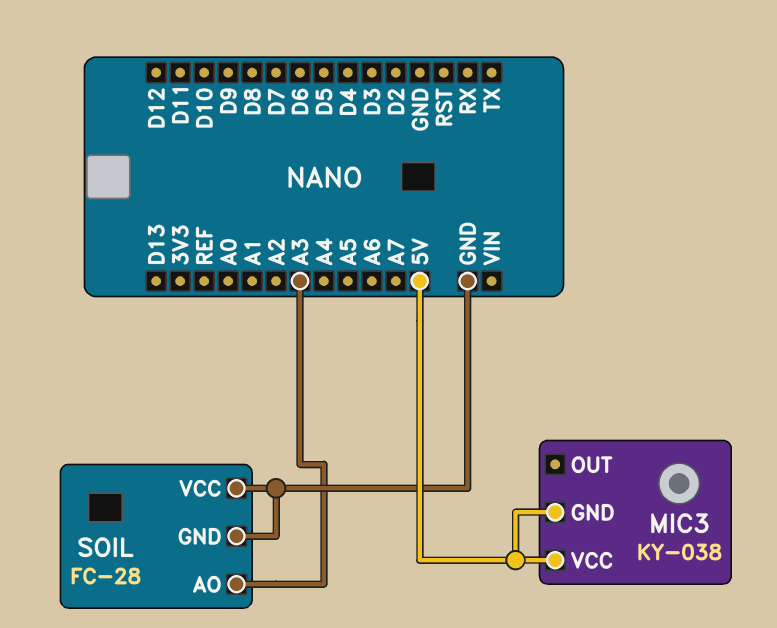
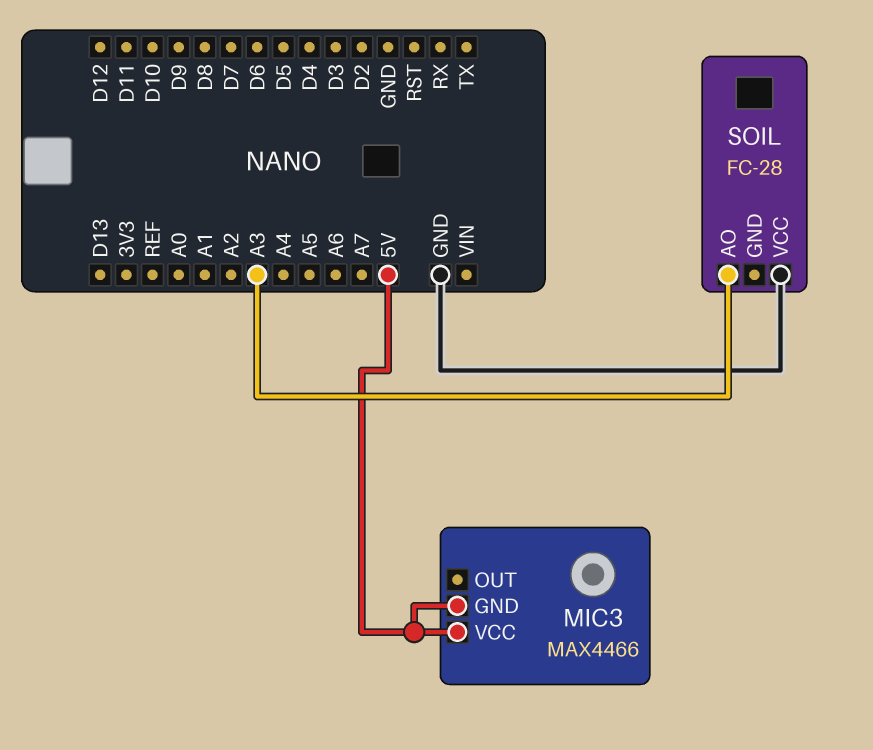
MIC3: KY-038 -> MAX4466
SOIL pin GND: GND -> none

